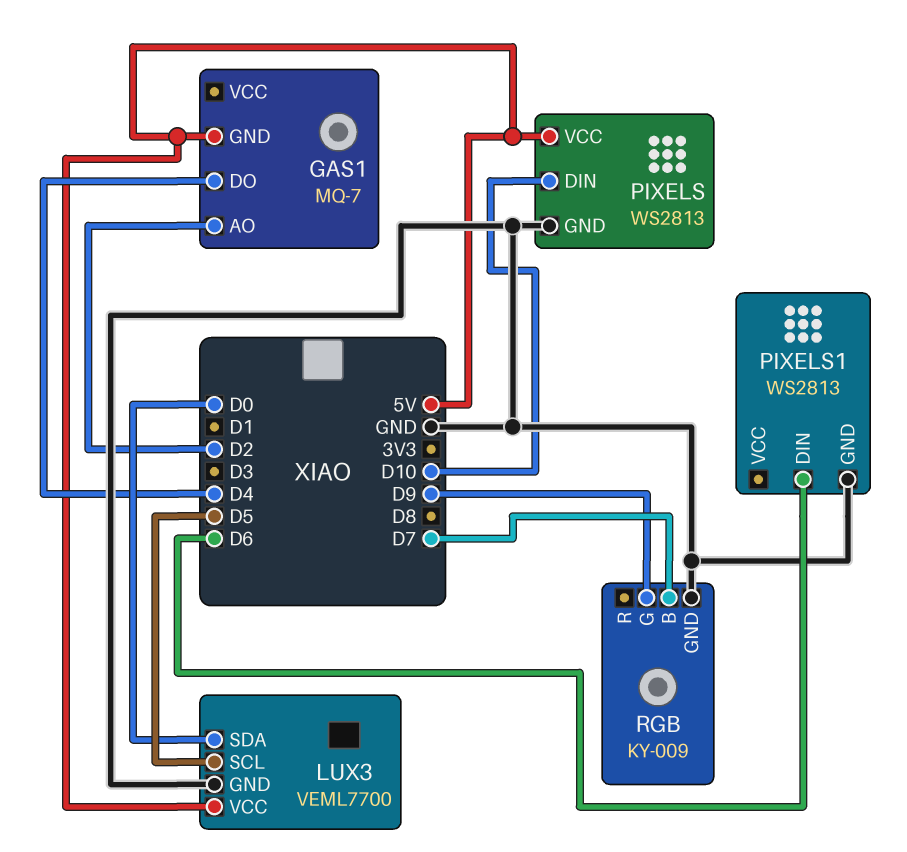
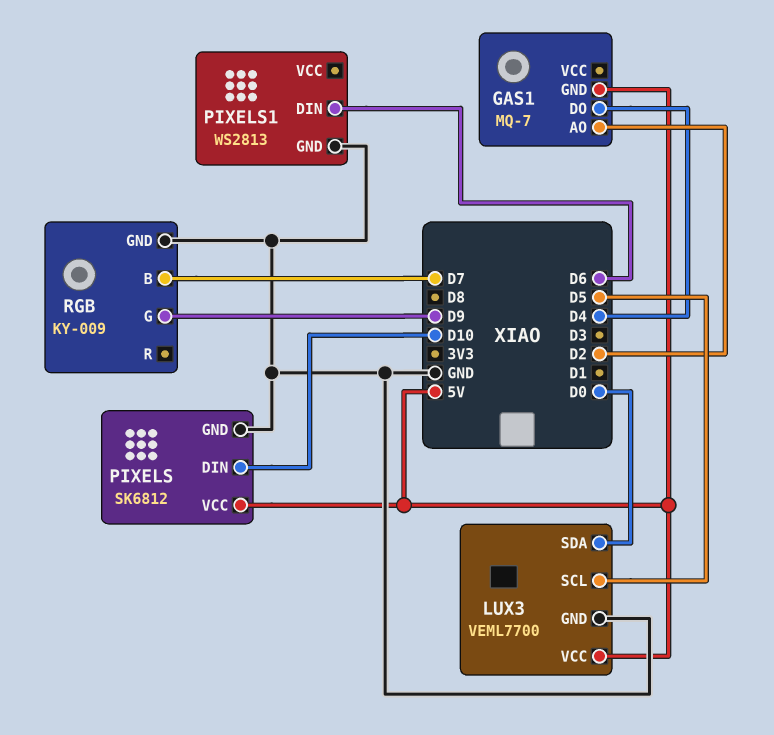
PIXELS: WS2813 -> SK6812

